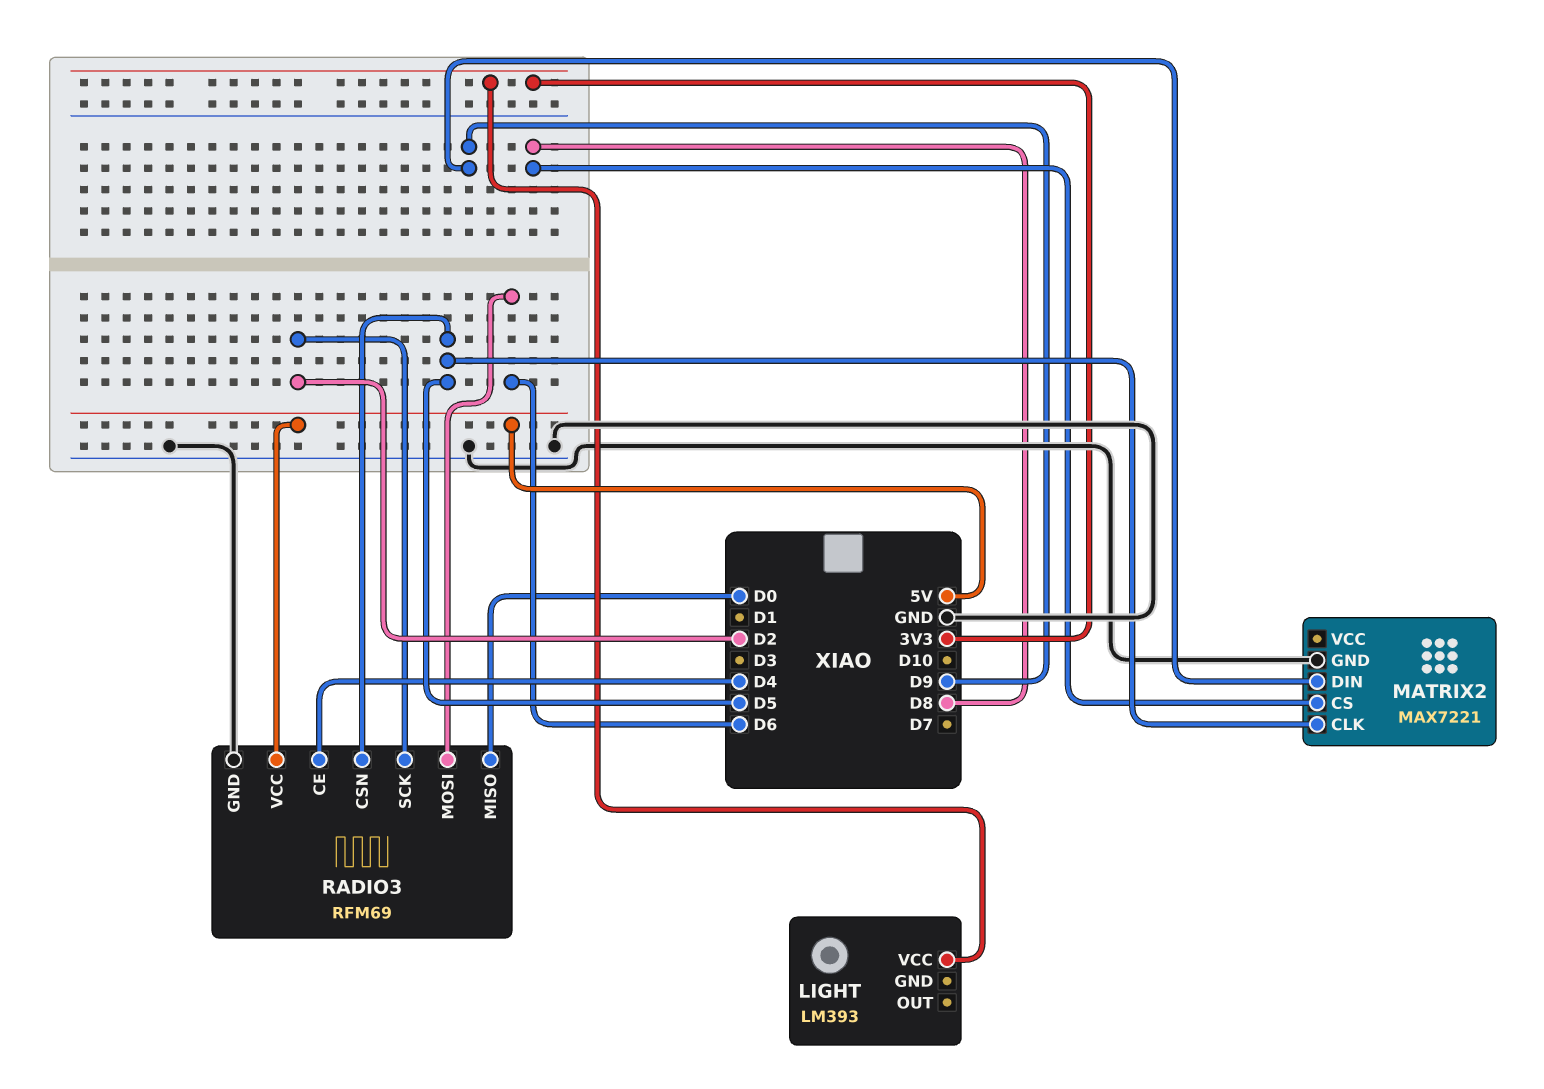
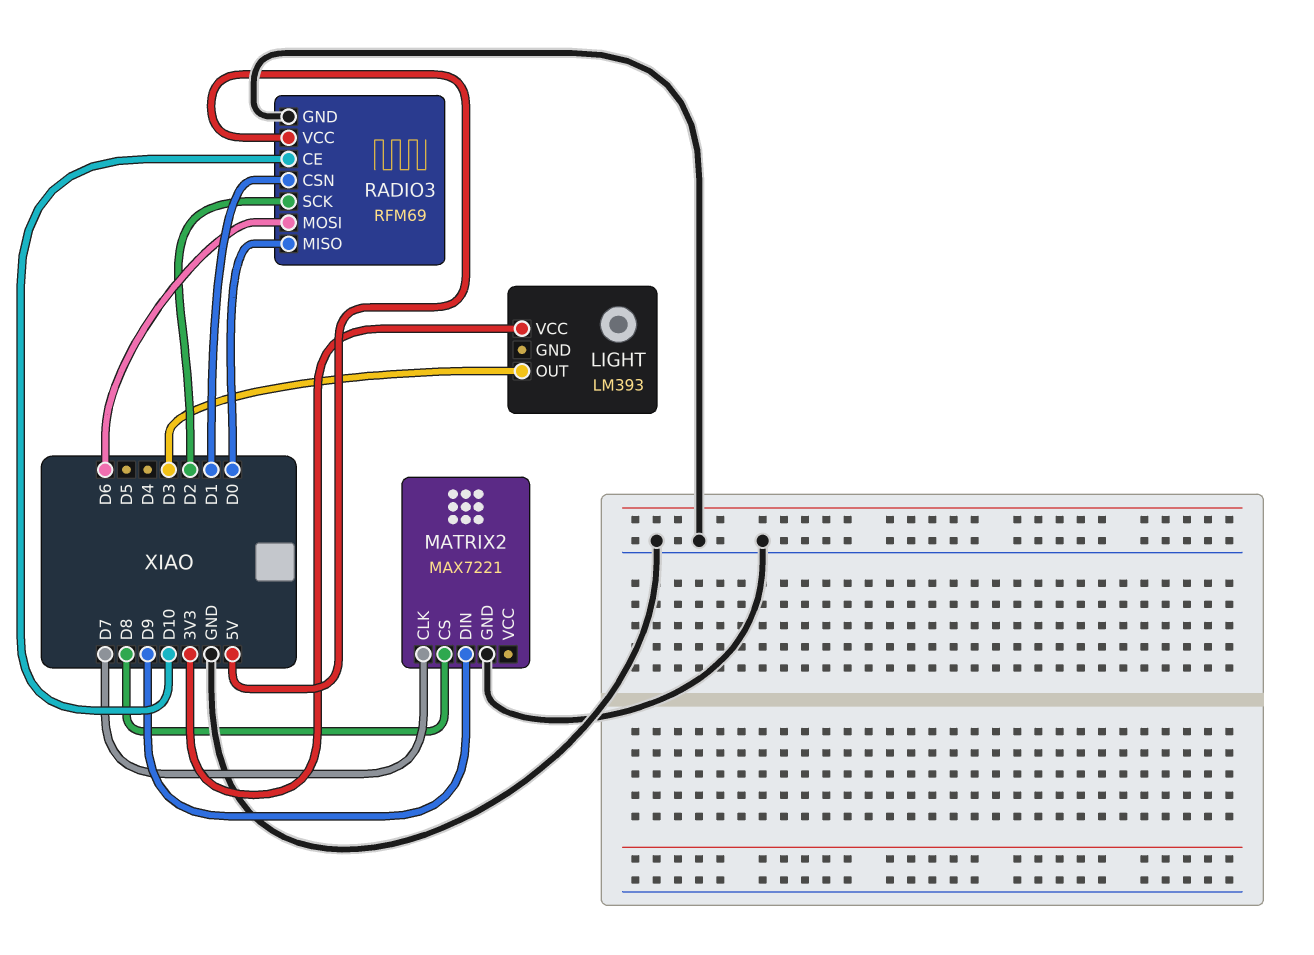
LIGHT pin OUT: none -> D3
MATRIX2 pin CLK: D5 -> D7
RADIO3 pin CE: D4 -> D10
RADIO3 pin CSN: D5 -> D1

